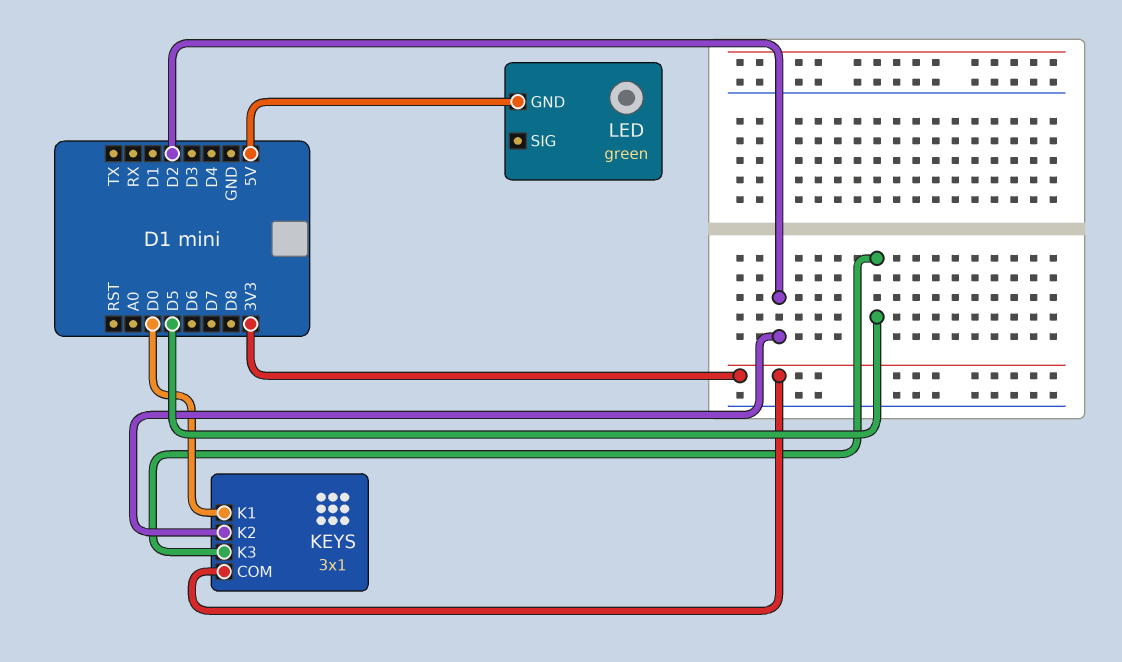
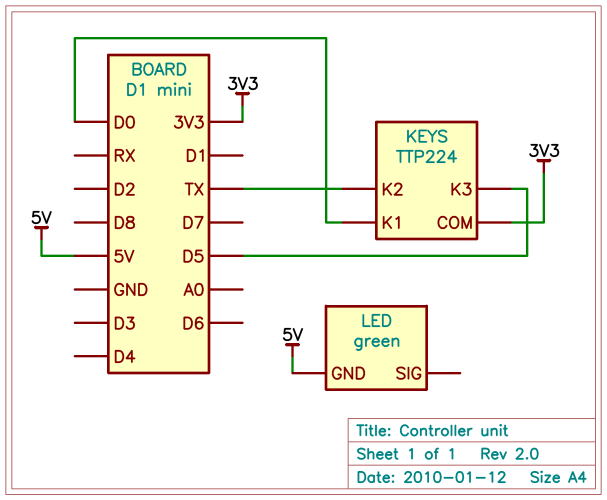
KEYS: 3x1 -> TTP224
KEYS pin K2: D2 -> TX

